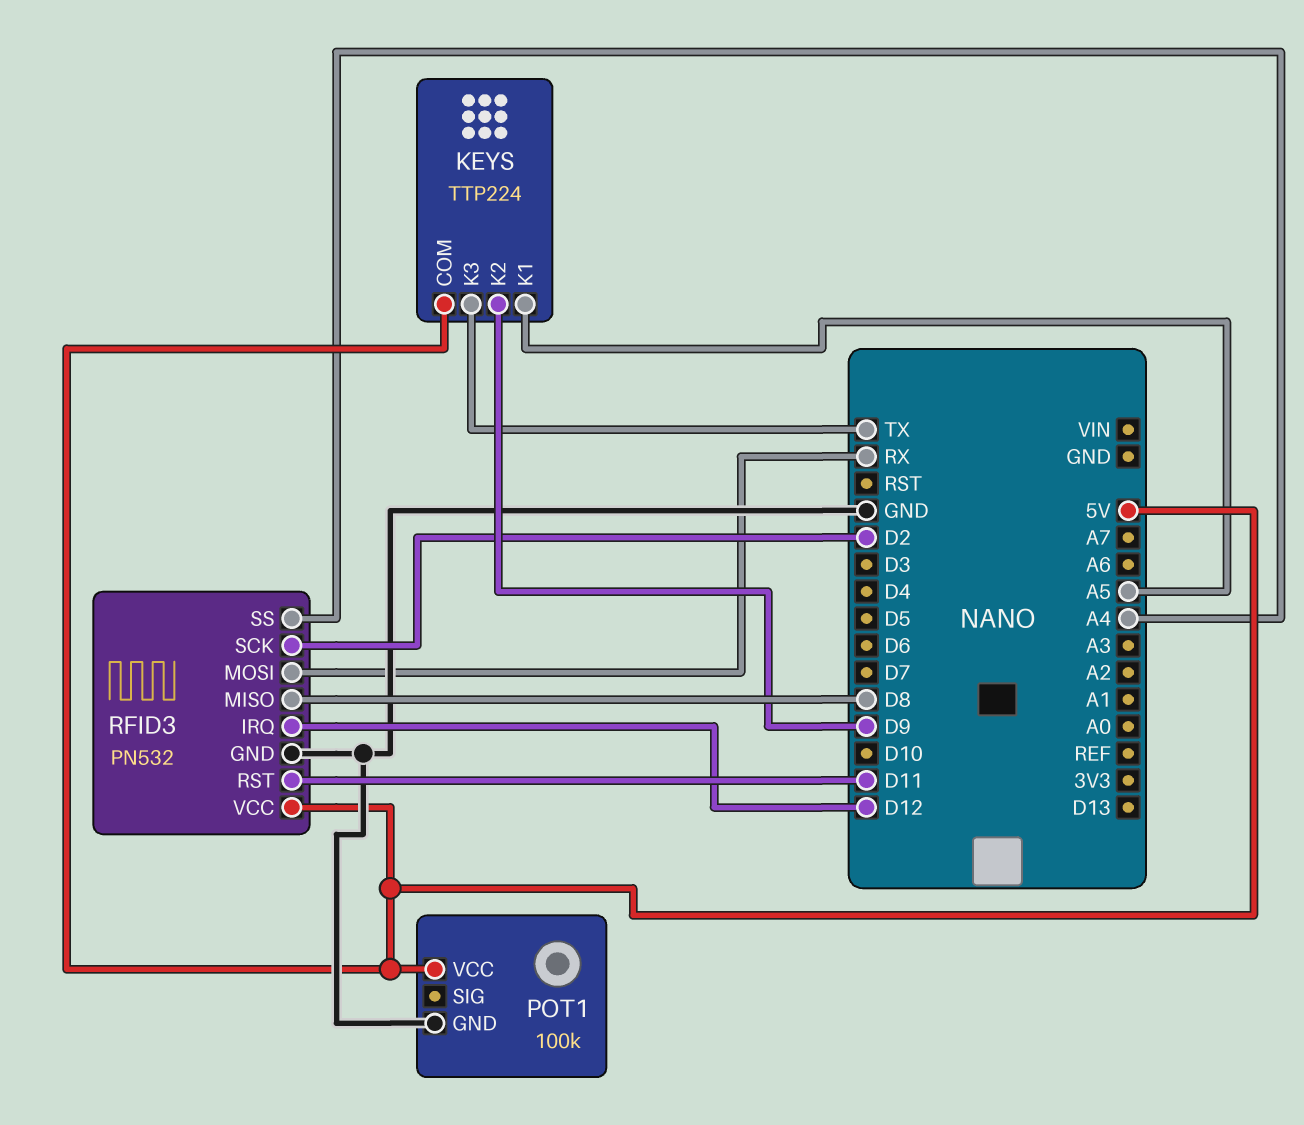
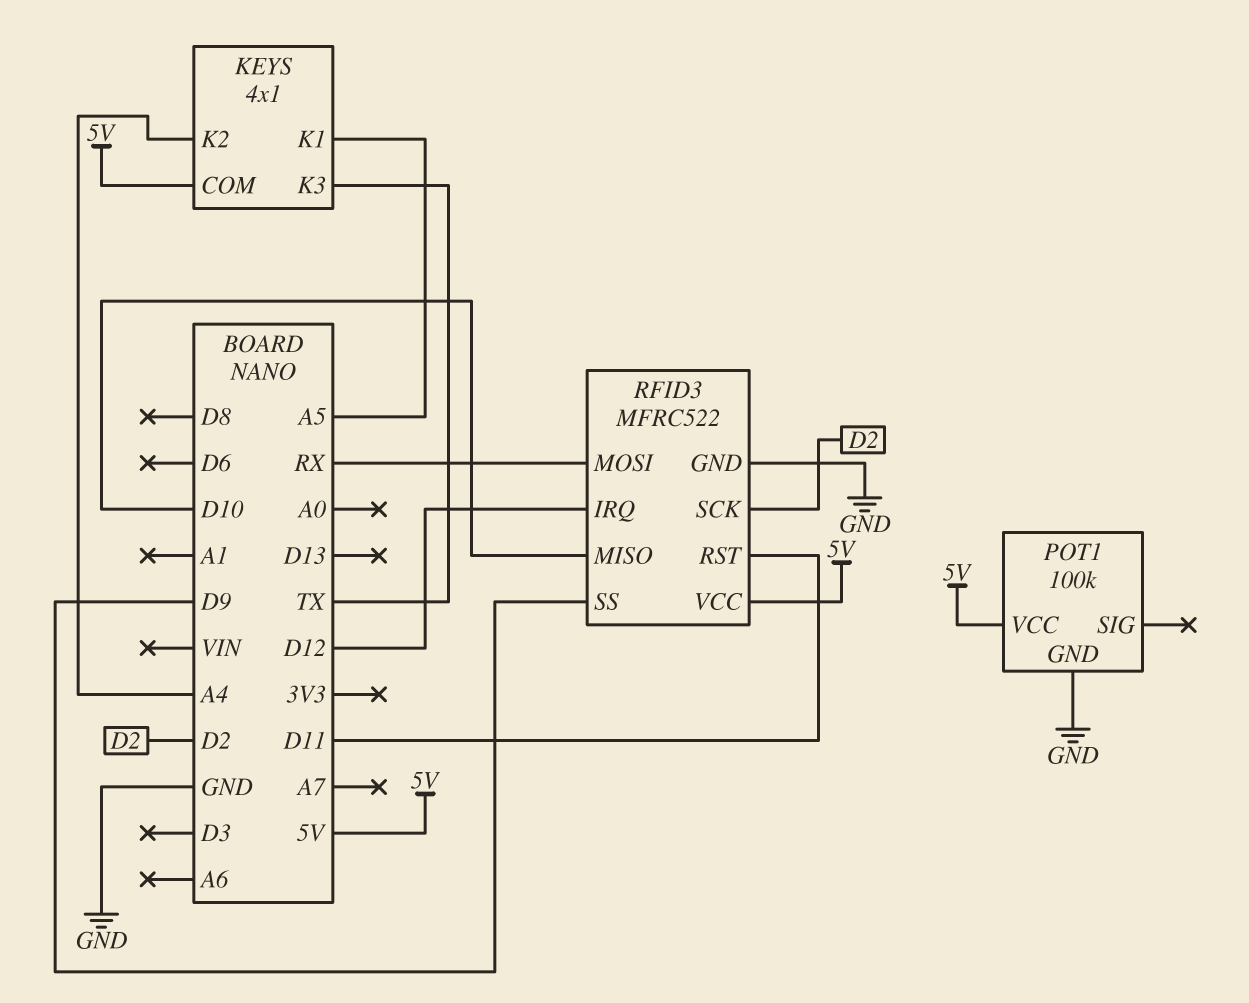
KEYS: TTP224 -> 4x1
KEYS pin K2: D9 -> A4
RFID3: PN532 -> MFRC522
RFID3 pin MISO: D8 -> D10
RFID3 pin SS: A4 -> D9

